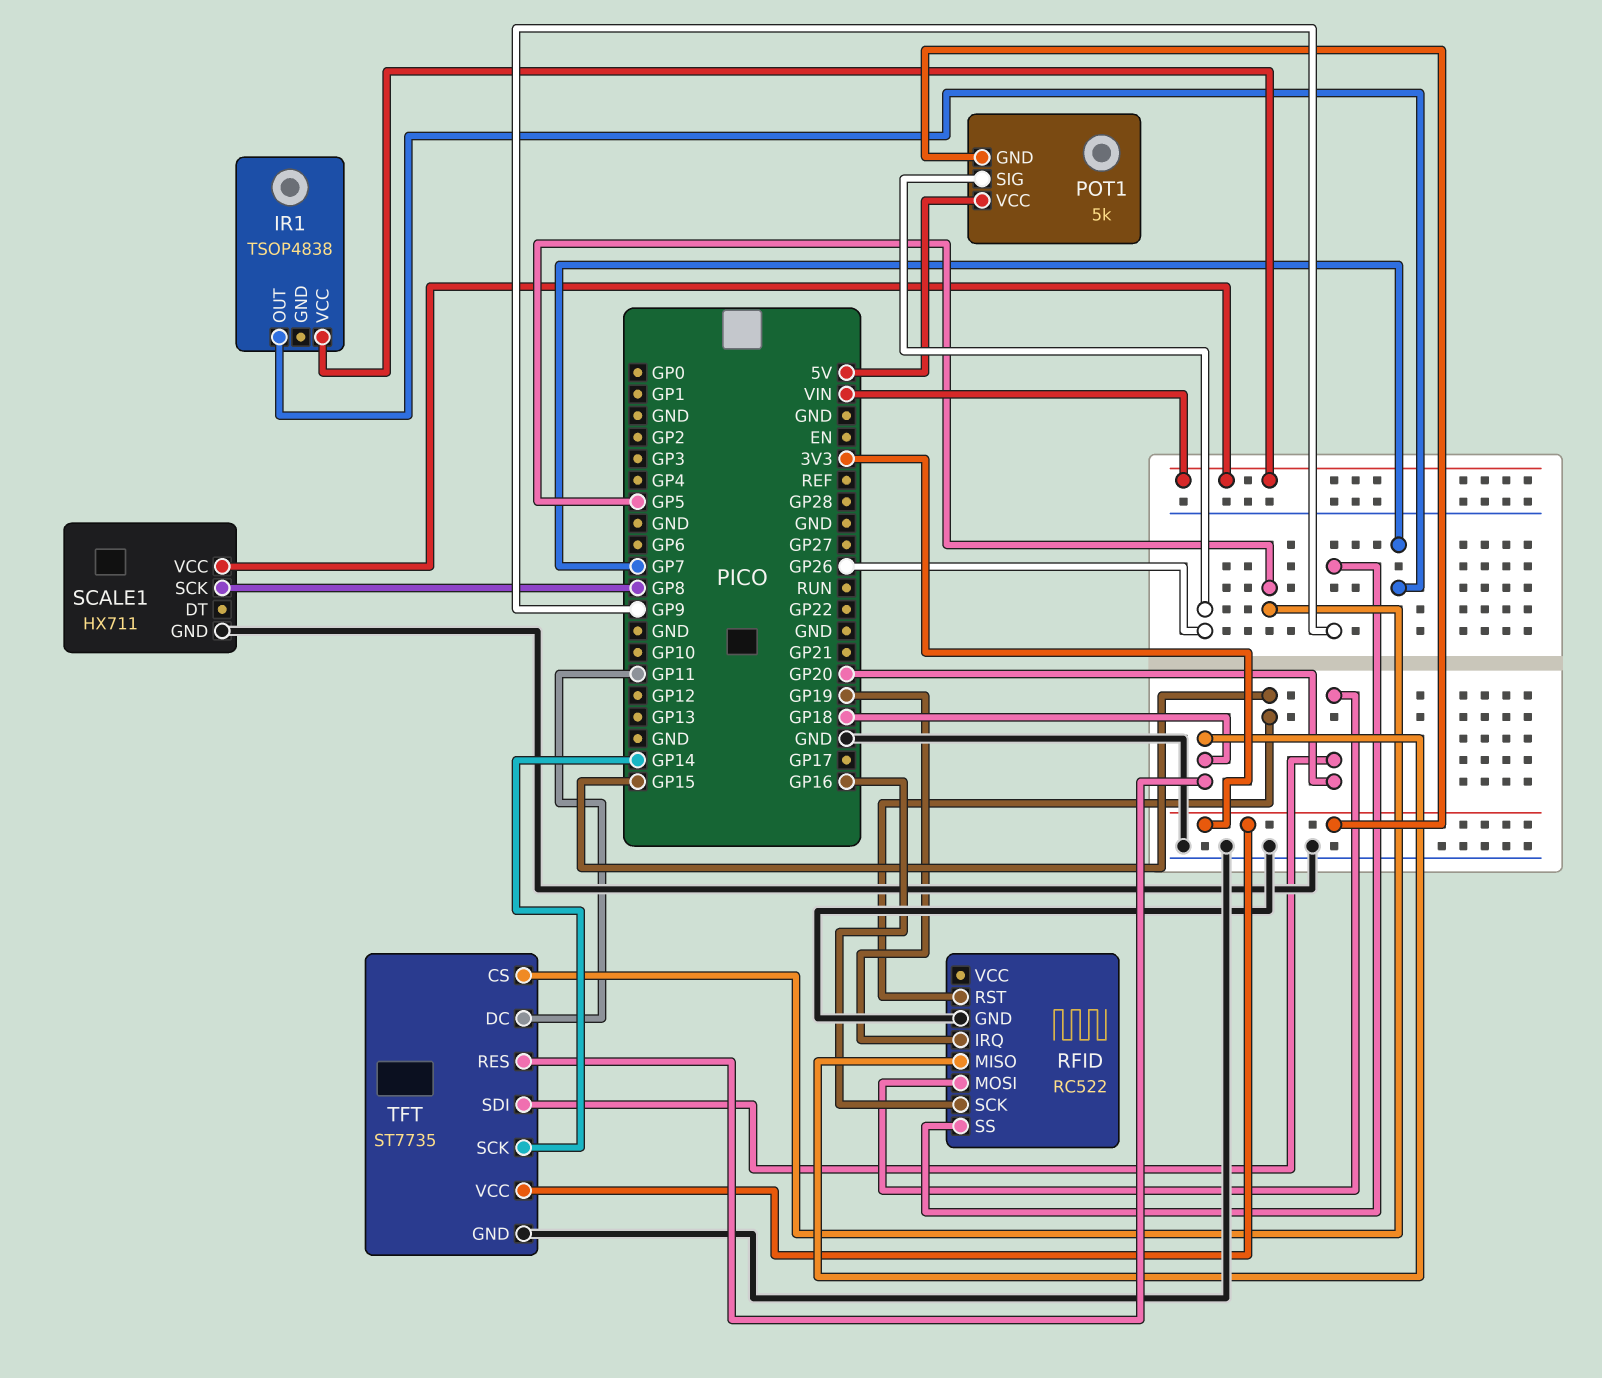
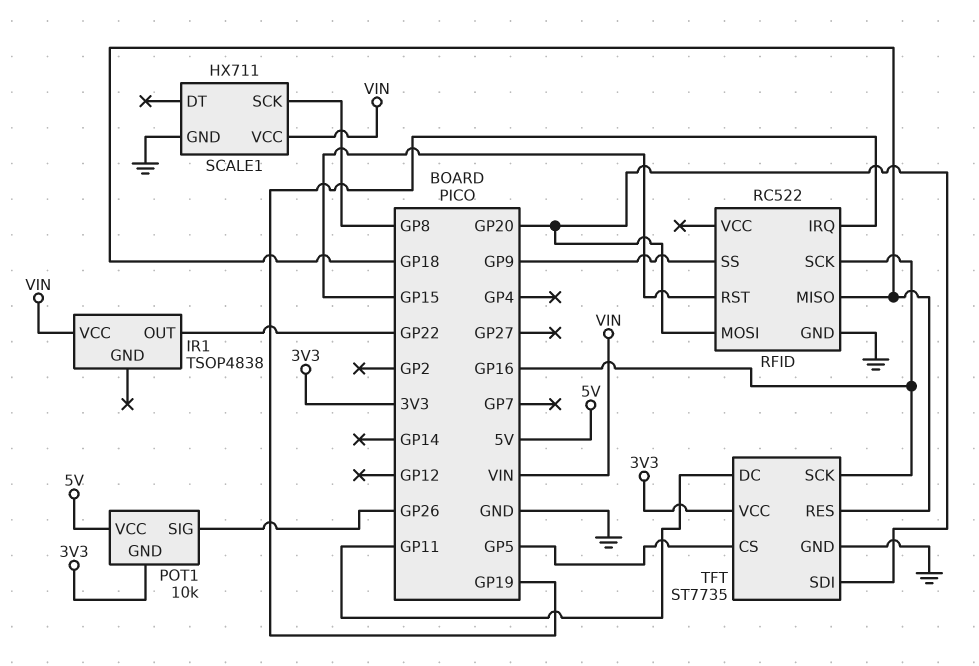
IR1 pin OUT: GP7 -> GP22
POT1: 5k -> 10k
TFT pin SCK: GP14 -> GP16

